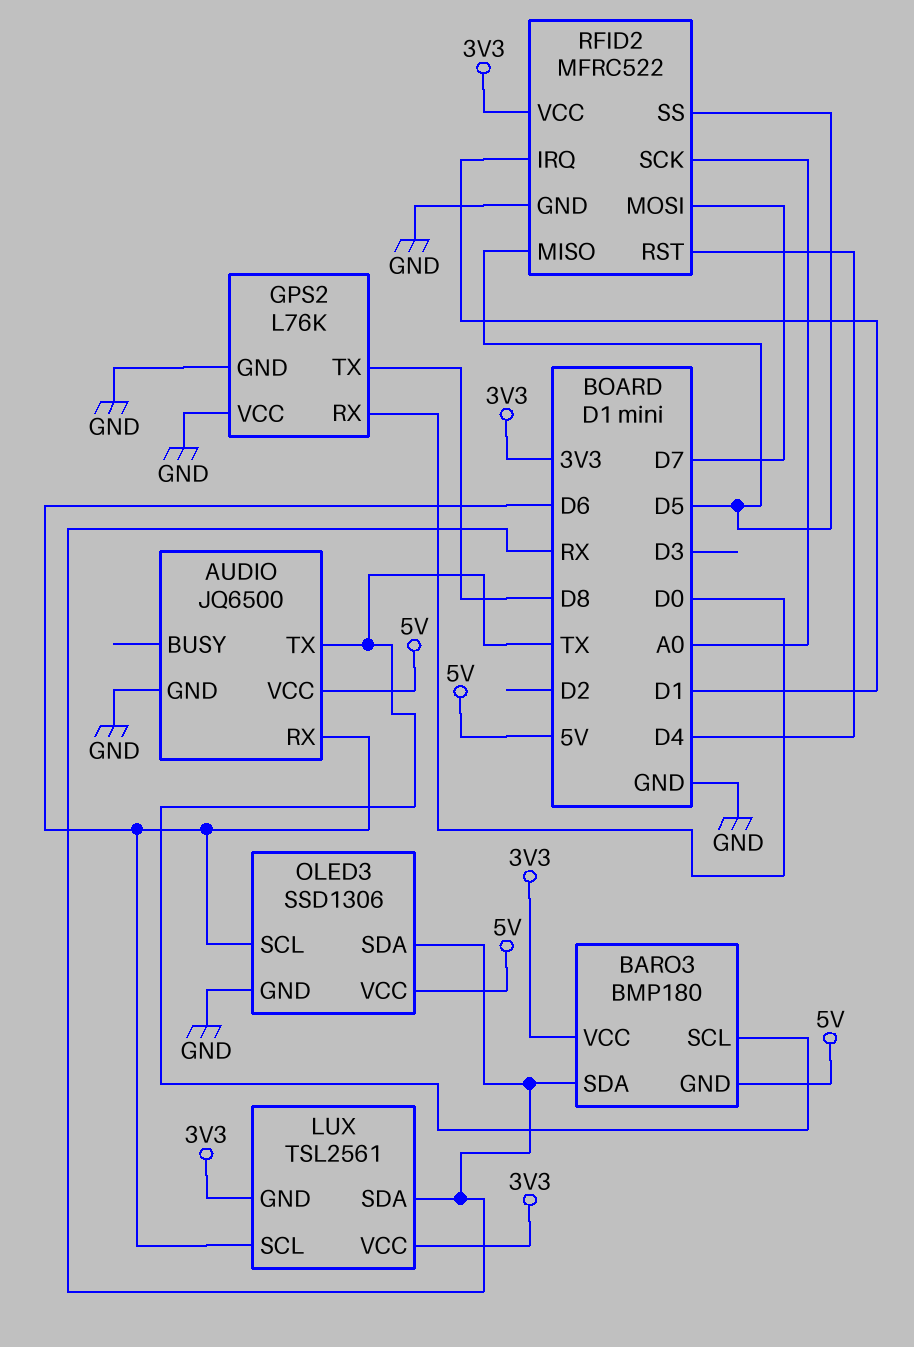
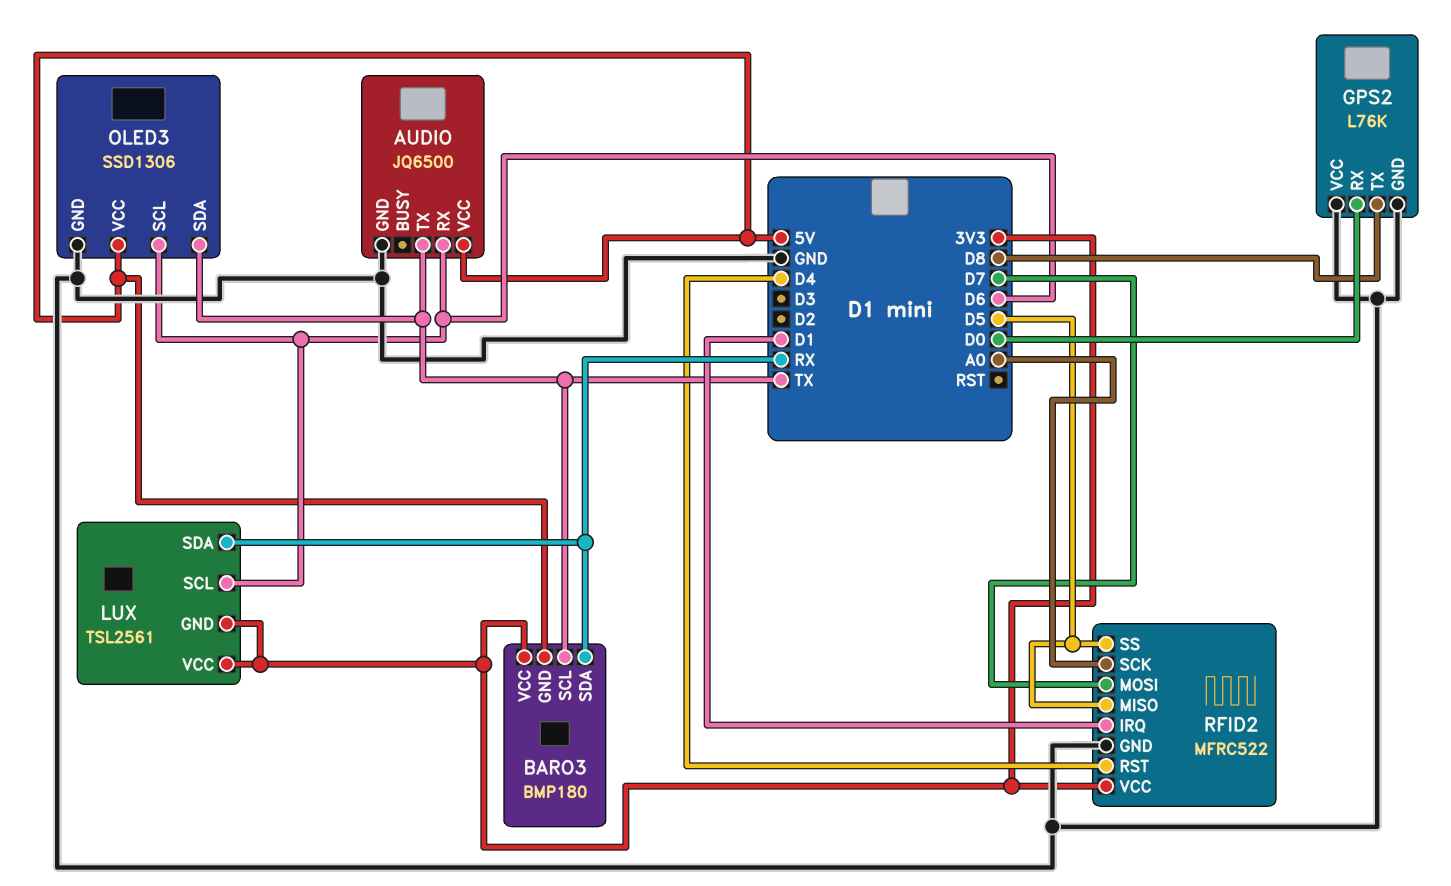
OLED3 pin SDA: RX -> TX

